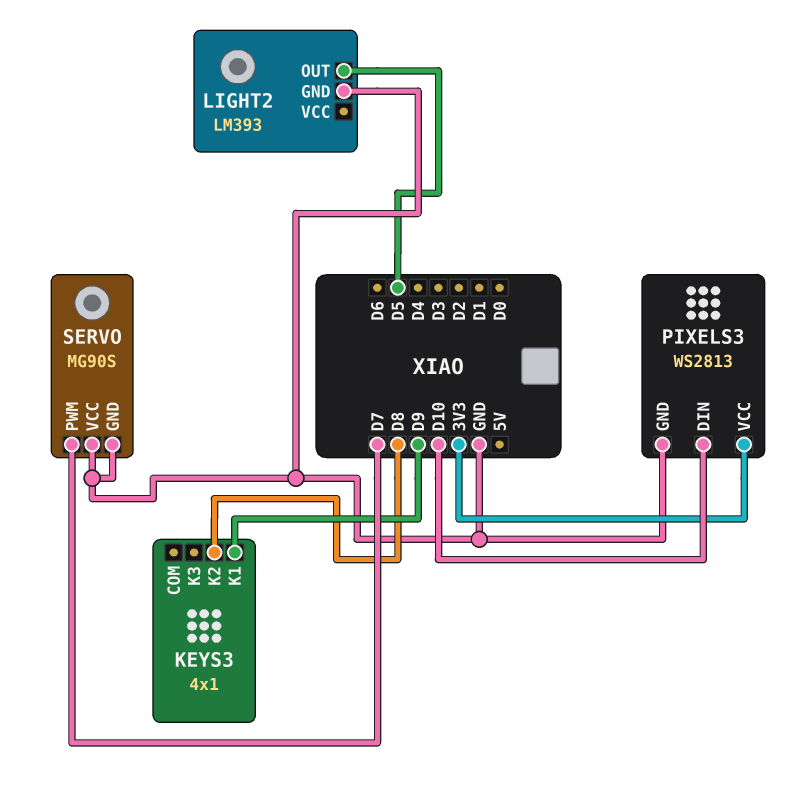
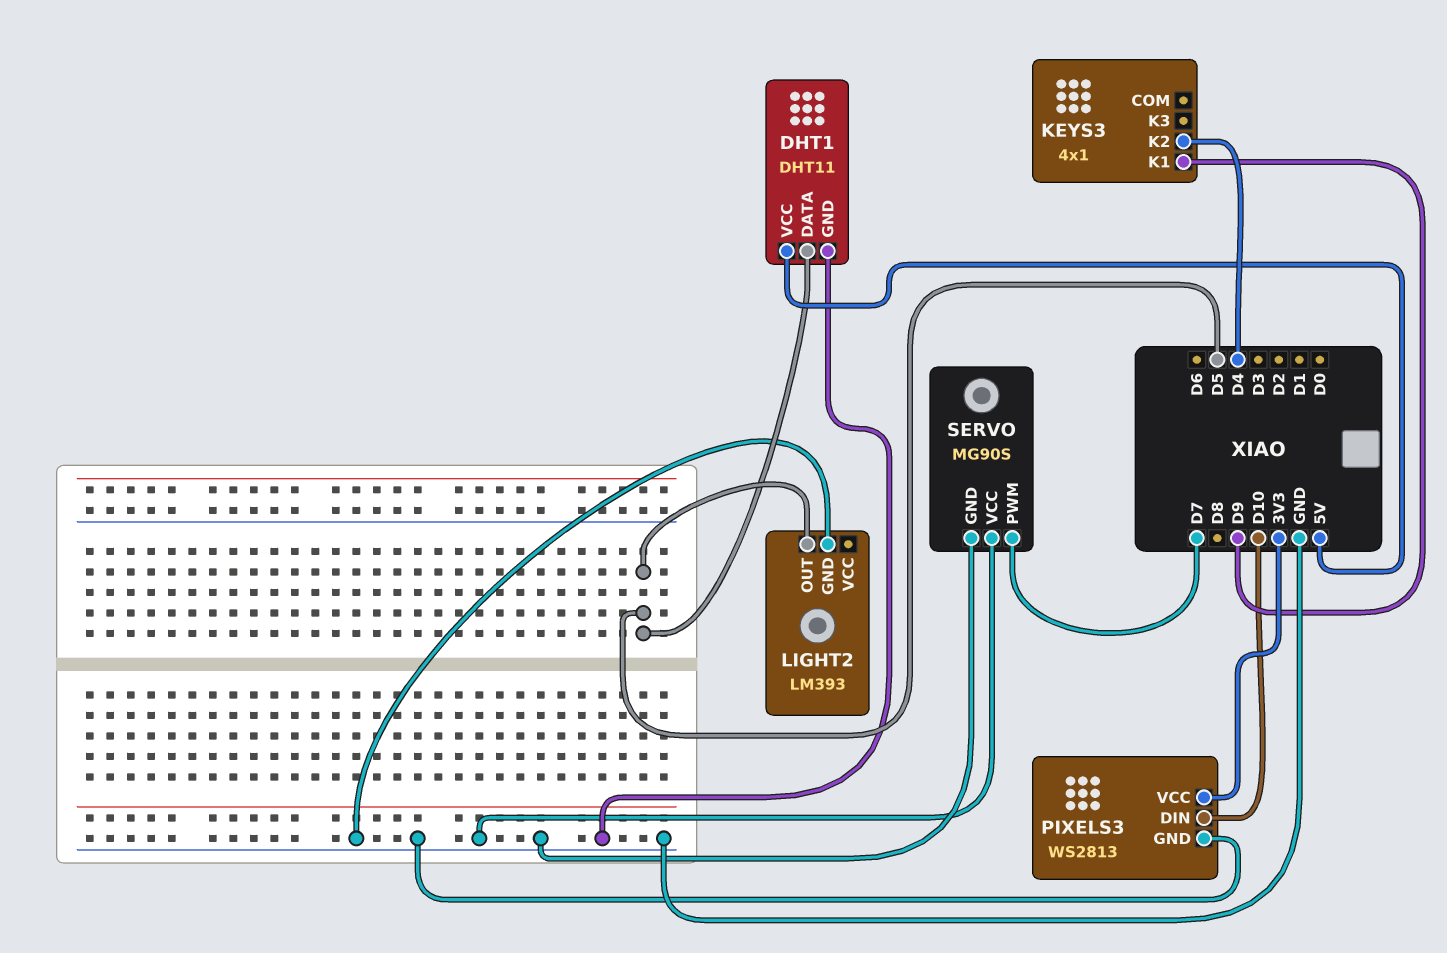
DHT1: none -> DHT11
DHT1 pin DATA: none -> D5
DHT1 pin GND: none -> GND
DHT1 pin VCC: none -> 5V
KEYS3 pin K2: D8 -> D4

